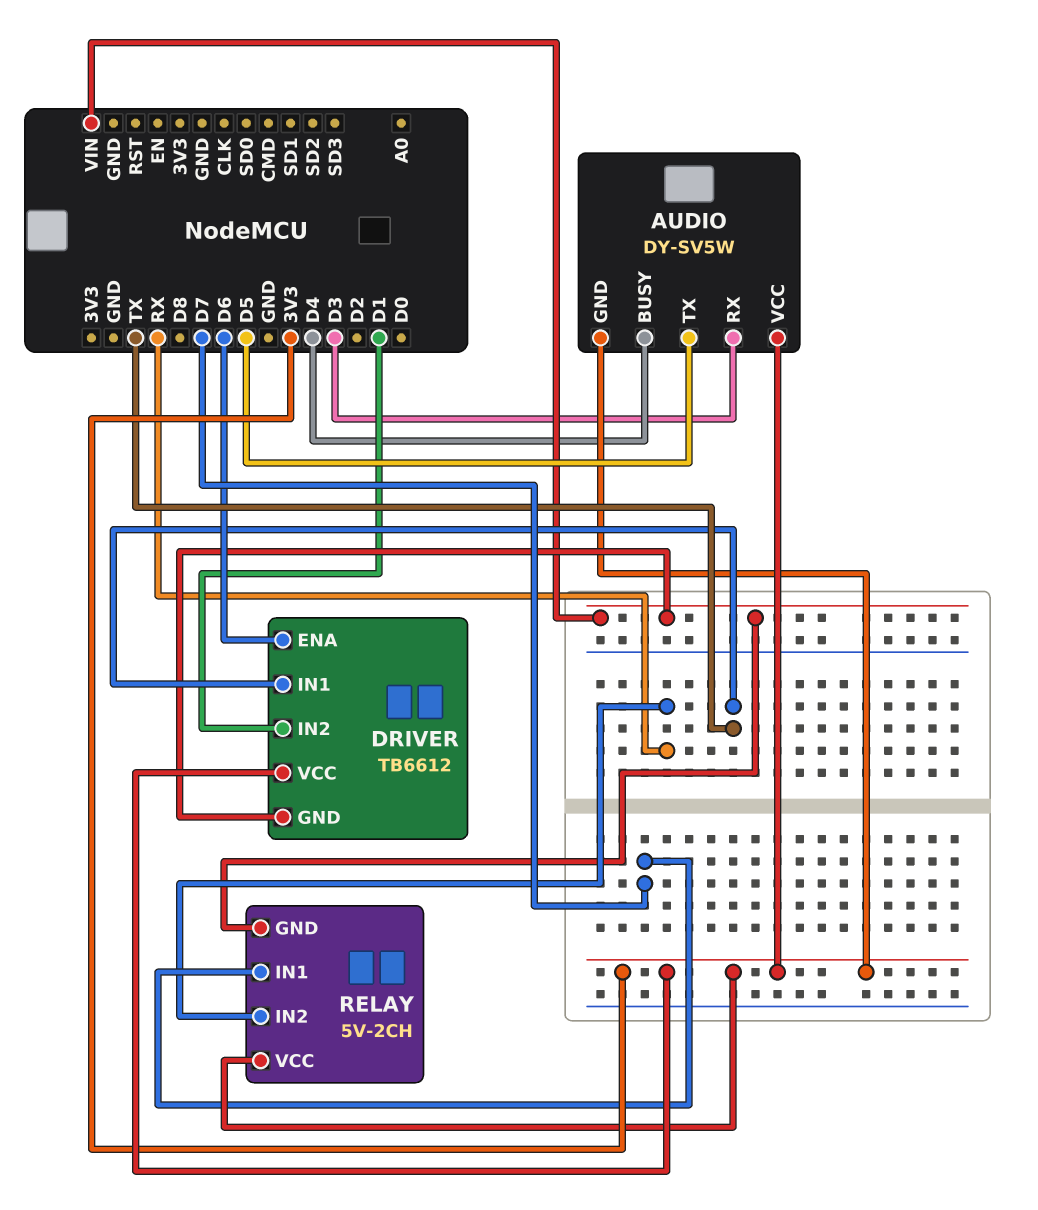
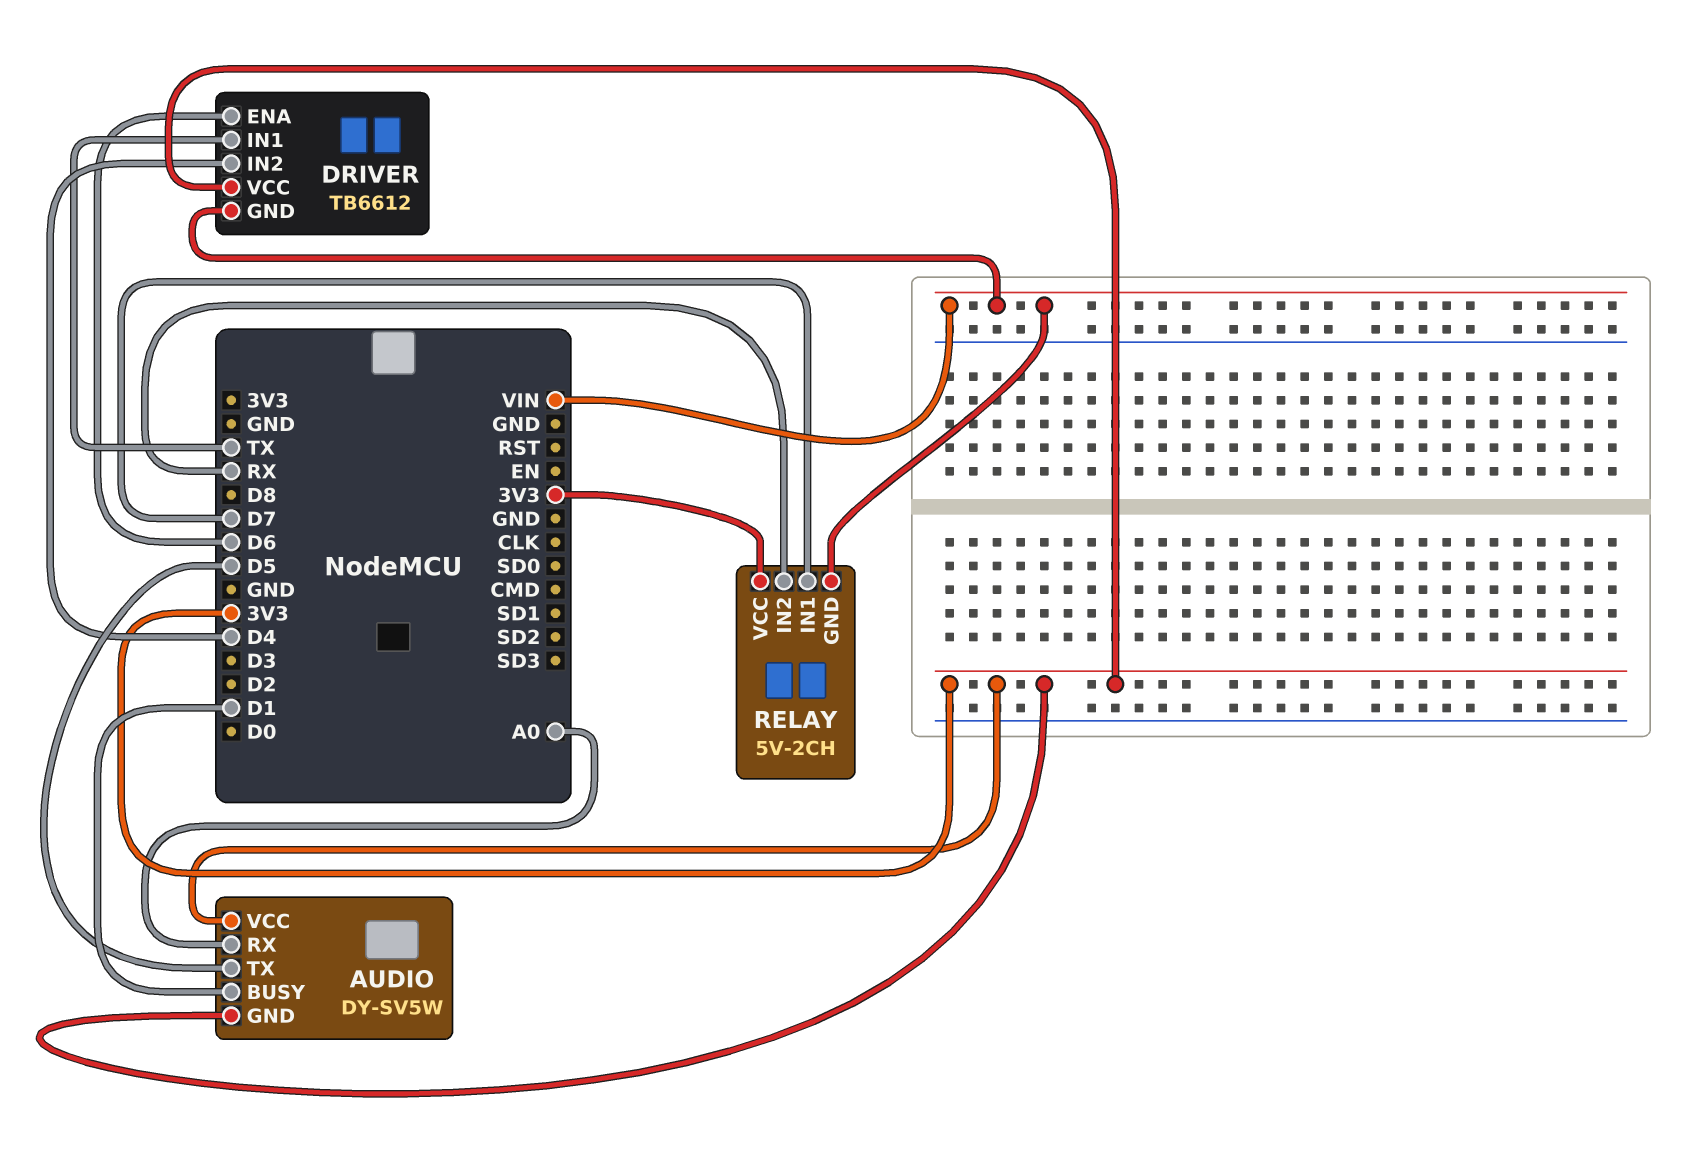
AUDIO pin BUSY: D4 -> D1
AUDIO pin RX: D3 -> A0
DRIVER pin IN2: D1 -> D4

